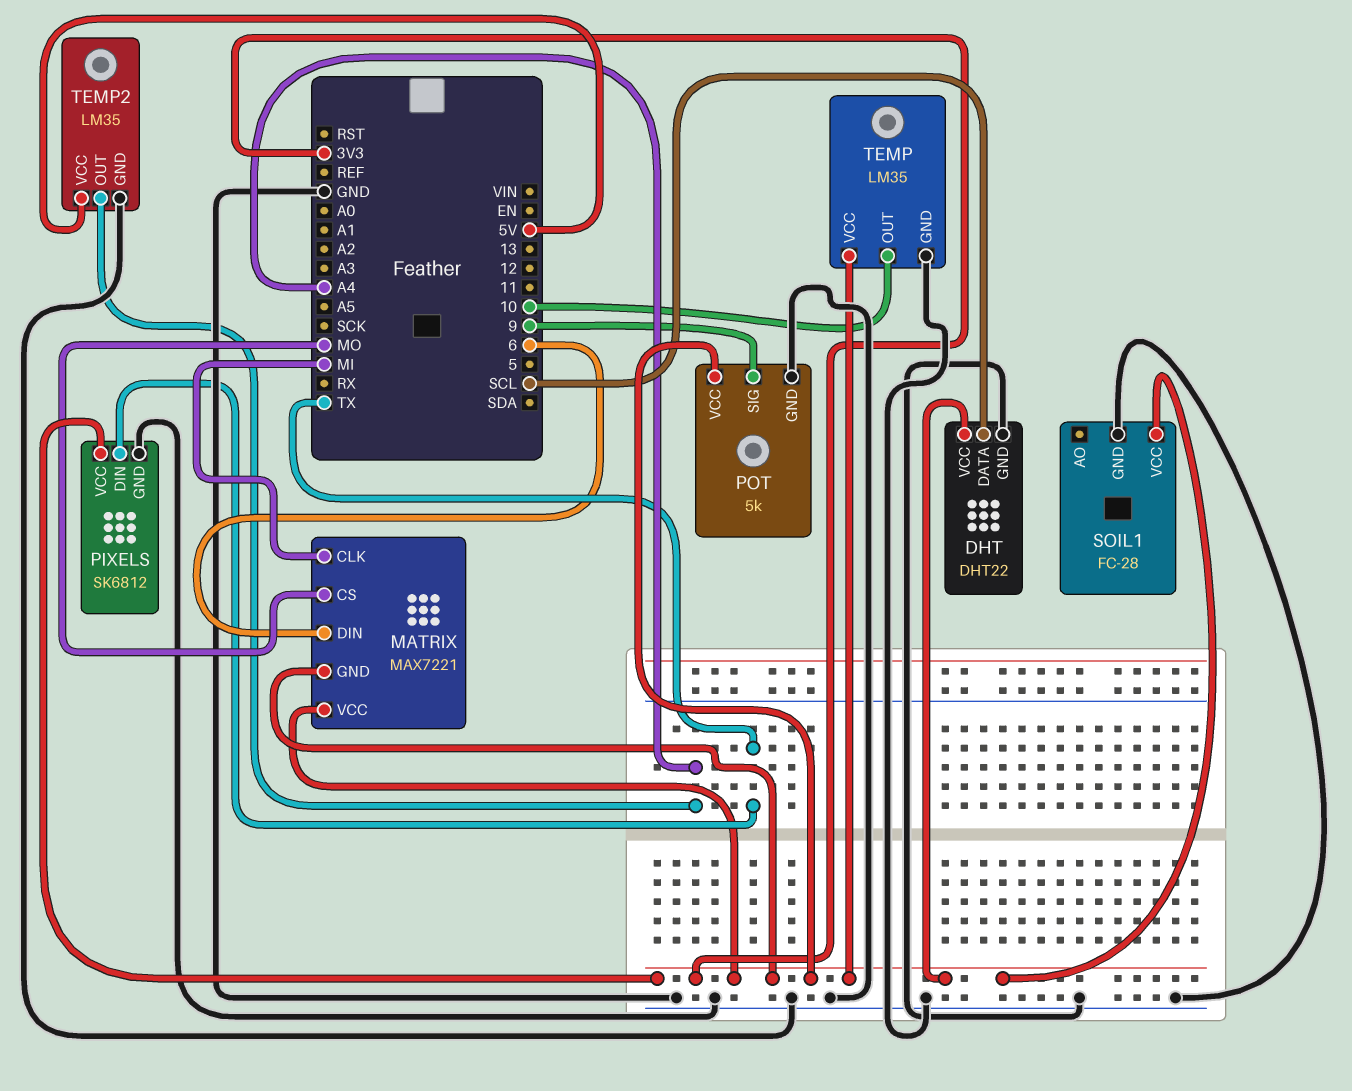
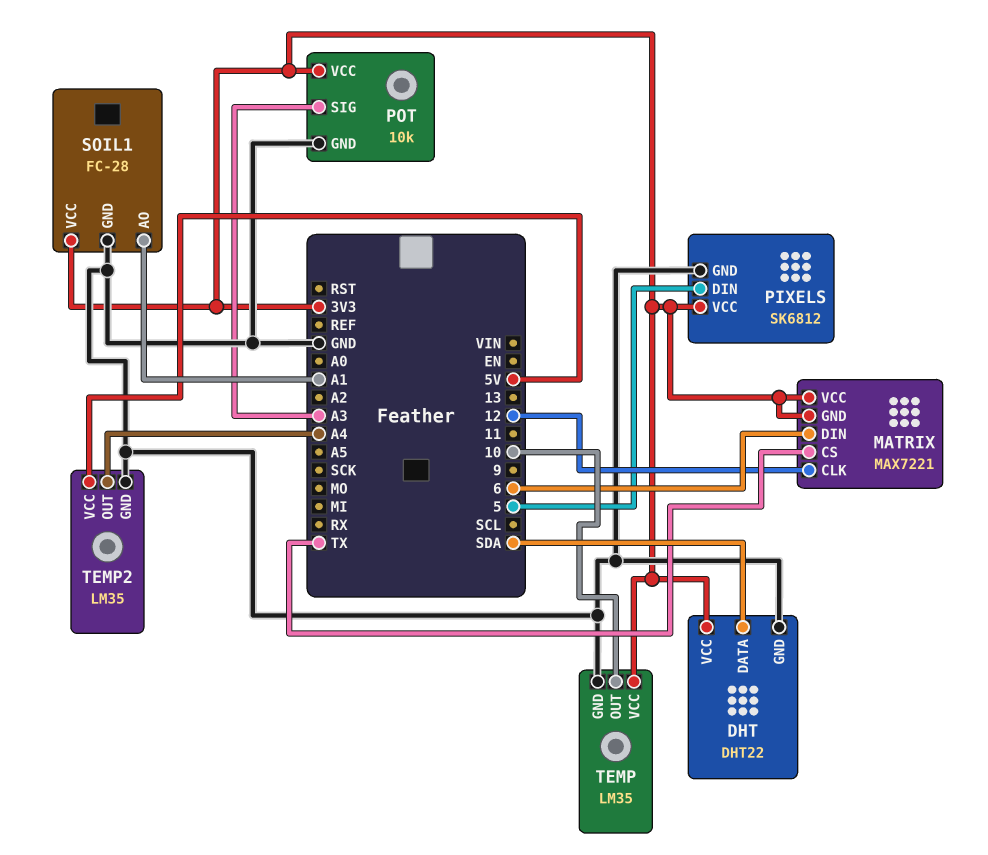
DHT pin DATA: SCL -> SDA
MATRIX pin CLK: MI -> 12
MATRIX pin CS: MO -> TX
PIXELS pin DIN: TX -> 5
POT: 5k -> 10k
POT pin SIG: 9 -> A3
SOIL1 pin AO: none -> A1

